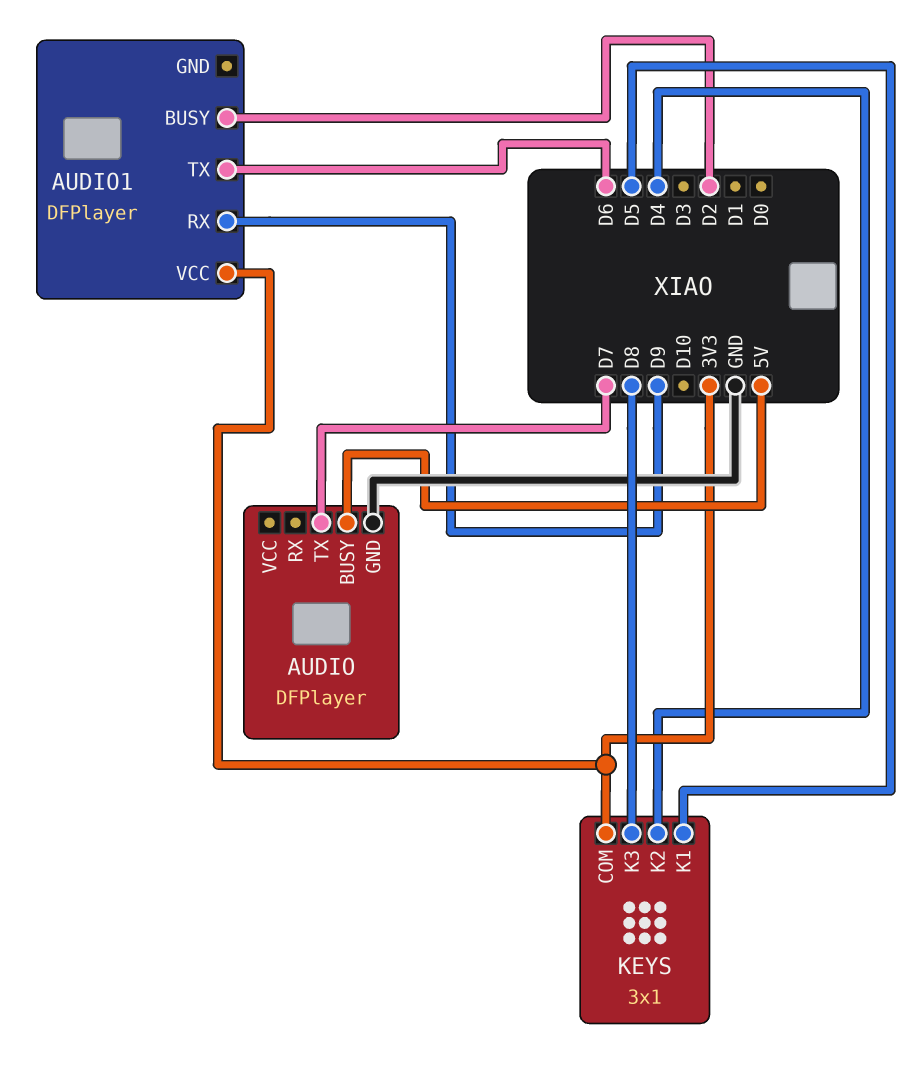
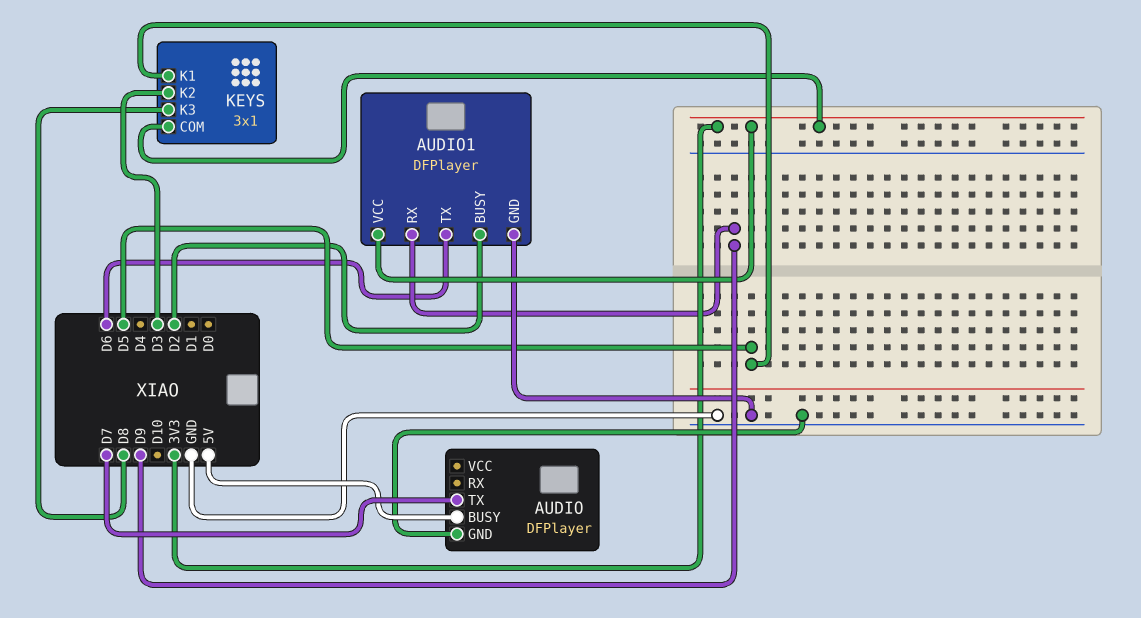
AUDIO1 pin GND: none -> GND
KEYS pin K2: D4 -> D3

